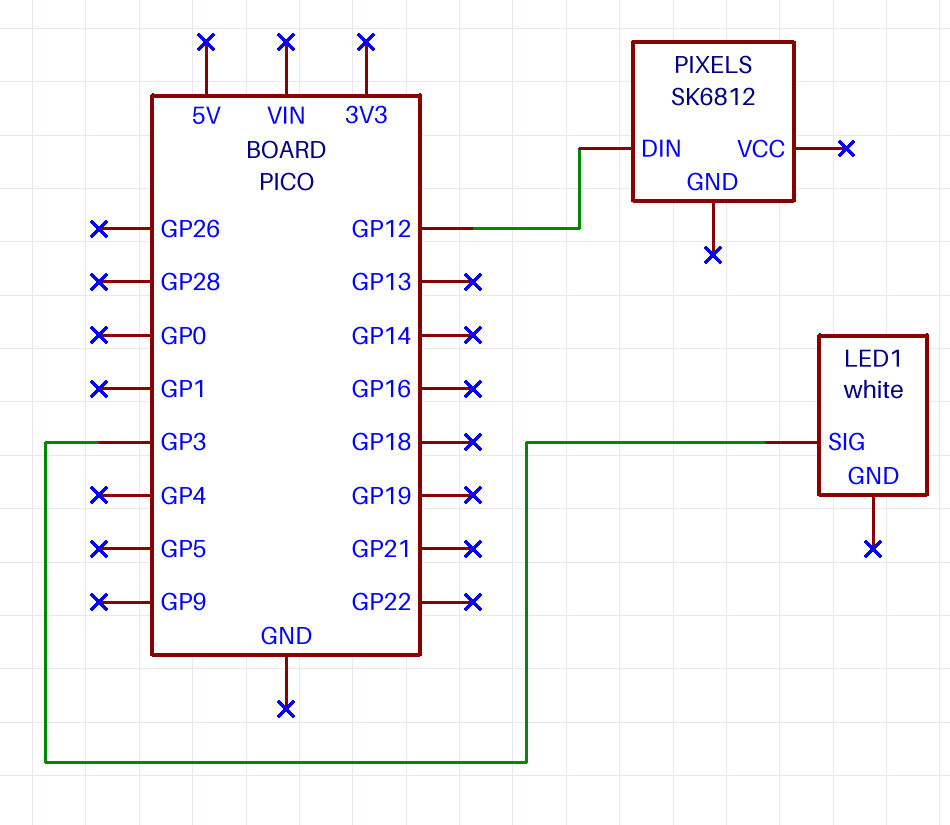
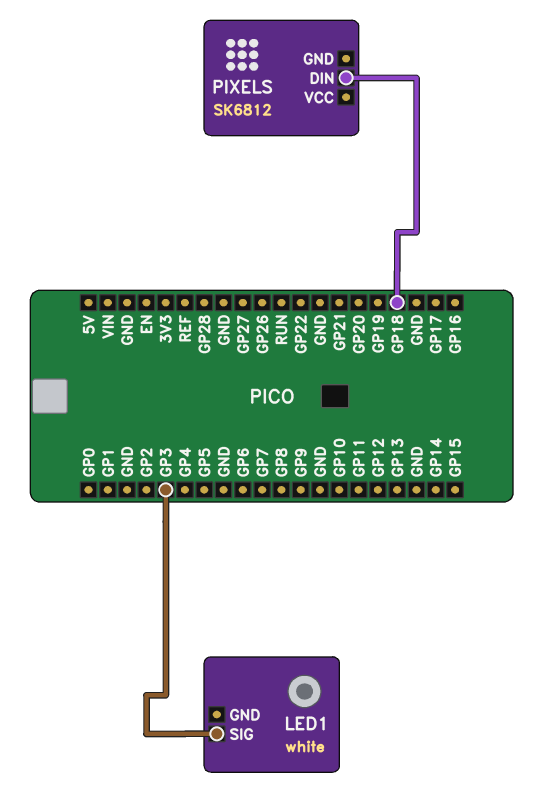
PIXELS pin DIN: GP12 -> GP18

